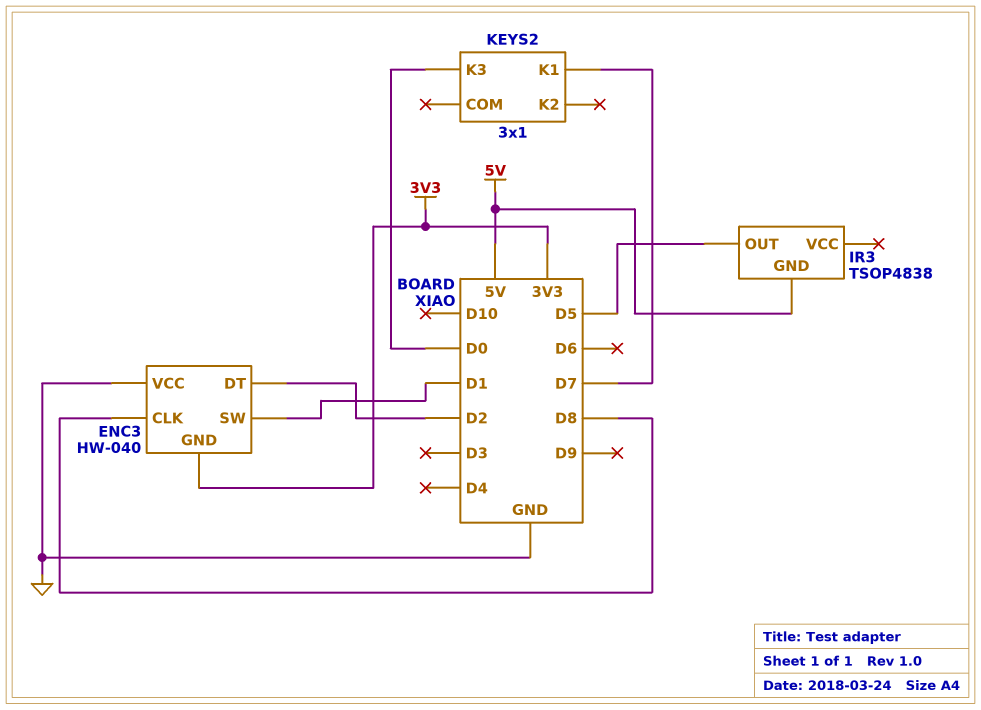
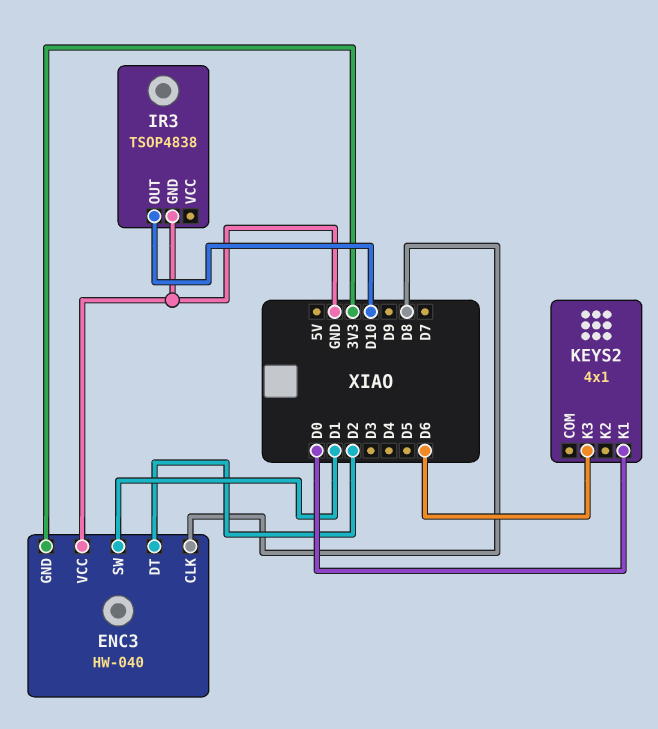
IR3 pin GND: 5V -> GND
IR3 pin OUT: D5 -> D10
KEYS2: 3x1 -> 4x1
KEYS2 pin K1: D7 -> D0
KEYS2 pin K3: D0 -> D6

